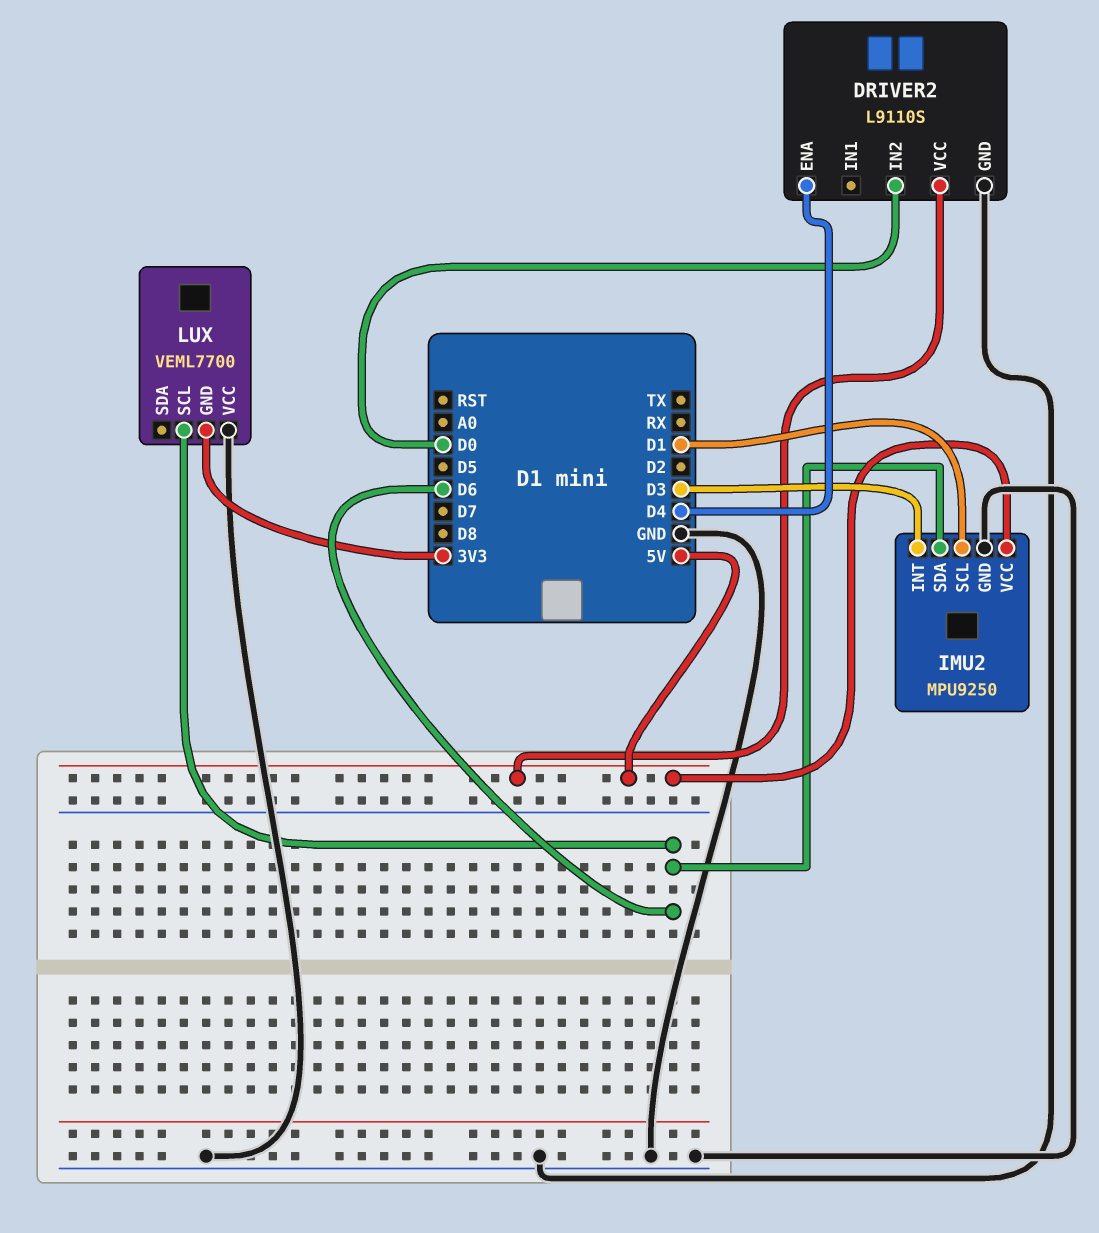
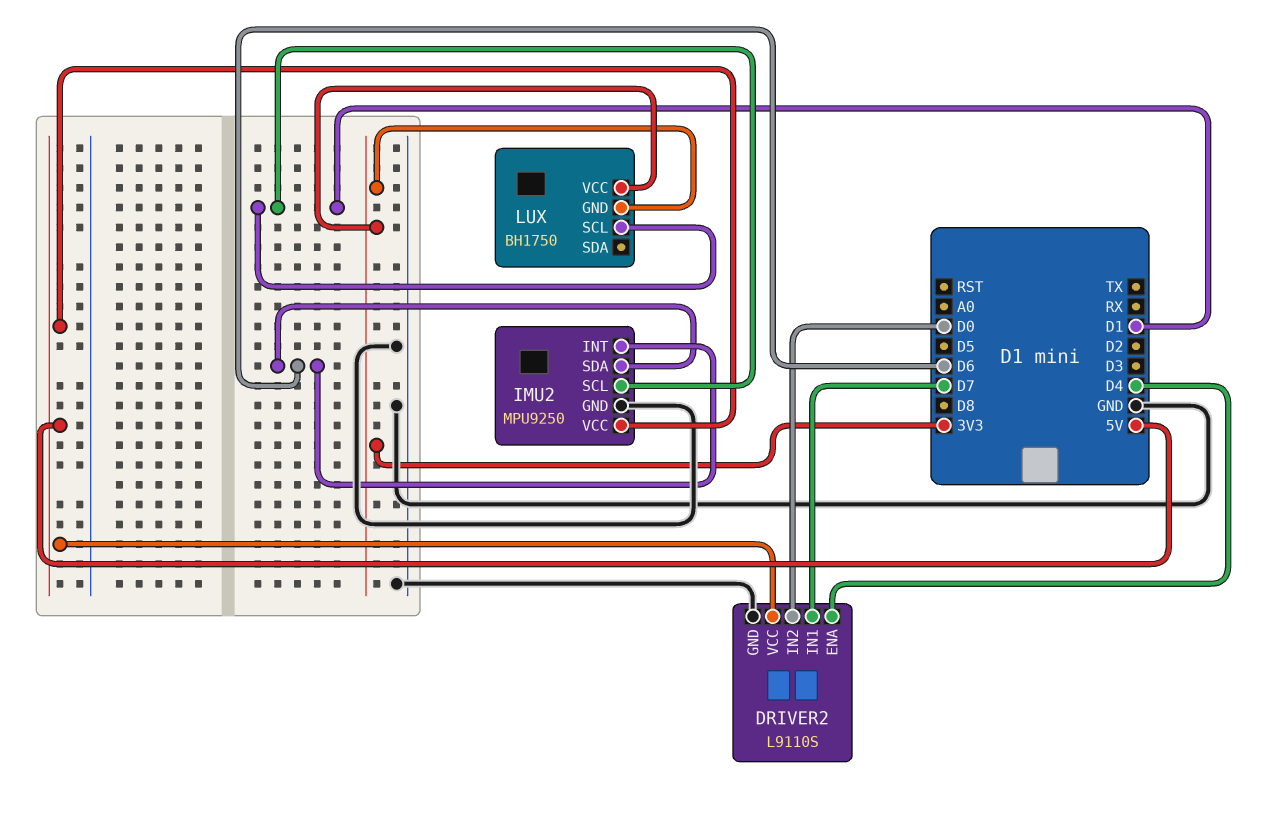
DRIVER2 pin IN1: none -> D7
IMU2 pin INT: D3 -> D6
LUX: VEML7700 -> BH1750
LUX pin SCL: D6 -> D1
LUX pin VCC: GND -> 3V3

